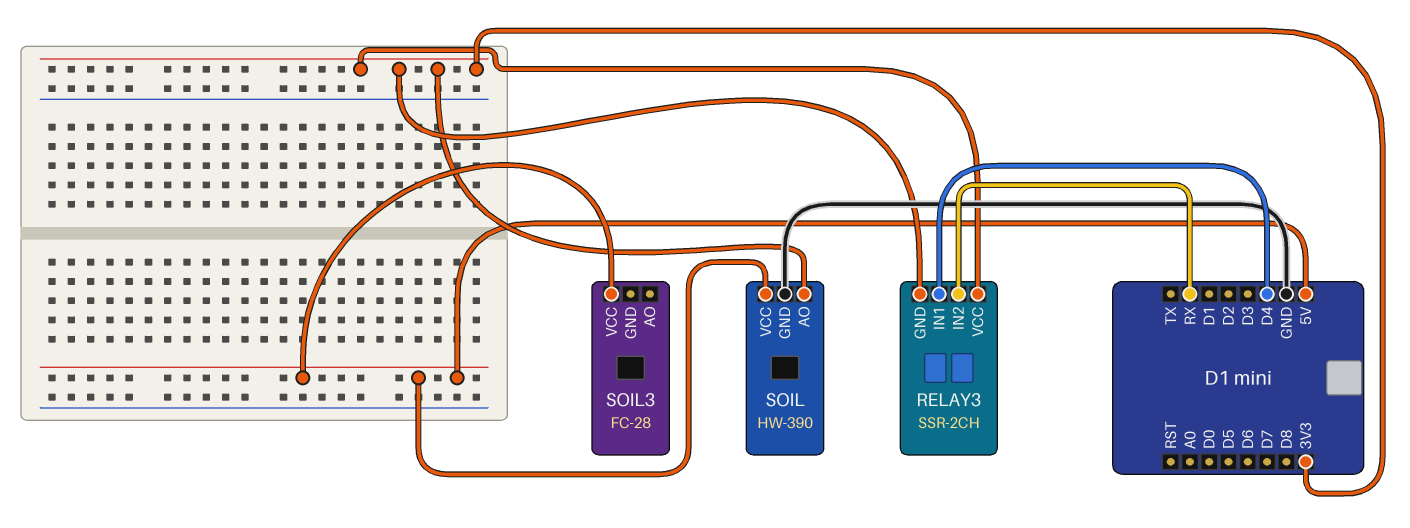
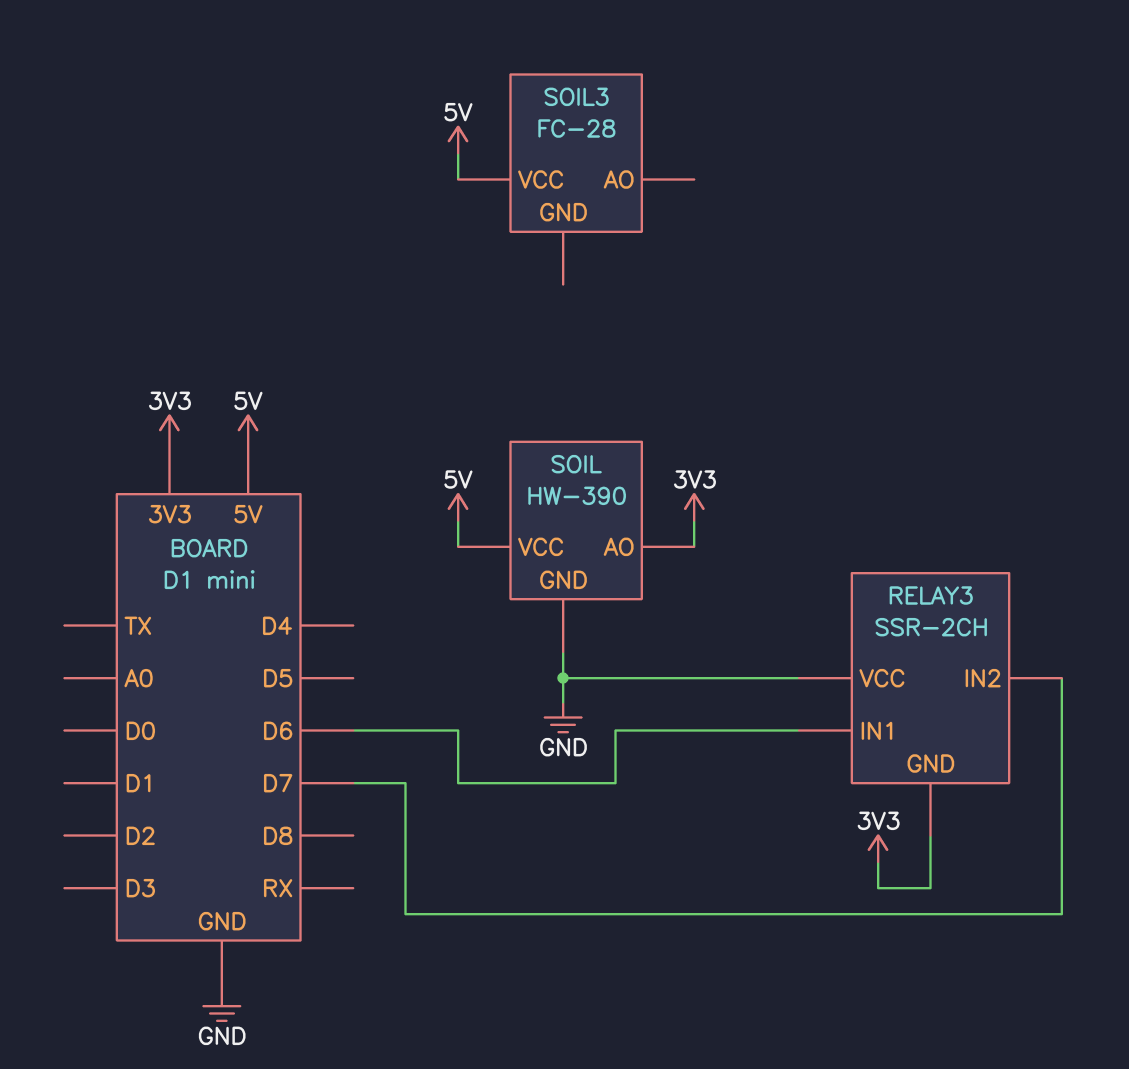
RELAY3 pin IN1: D4 -> D6
RELAY3 pin IN2: RX -> D7
RELAY3 pin VCC: 3V3 -> GND

